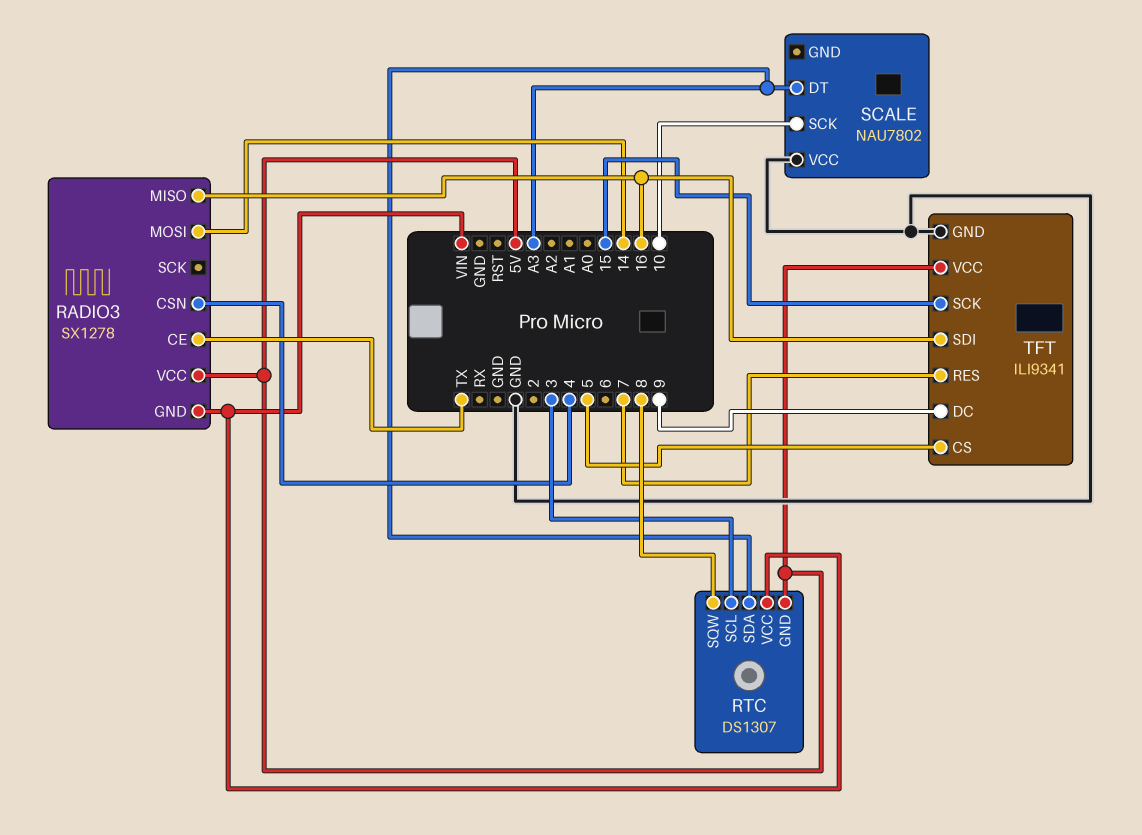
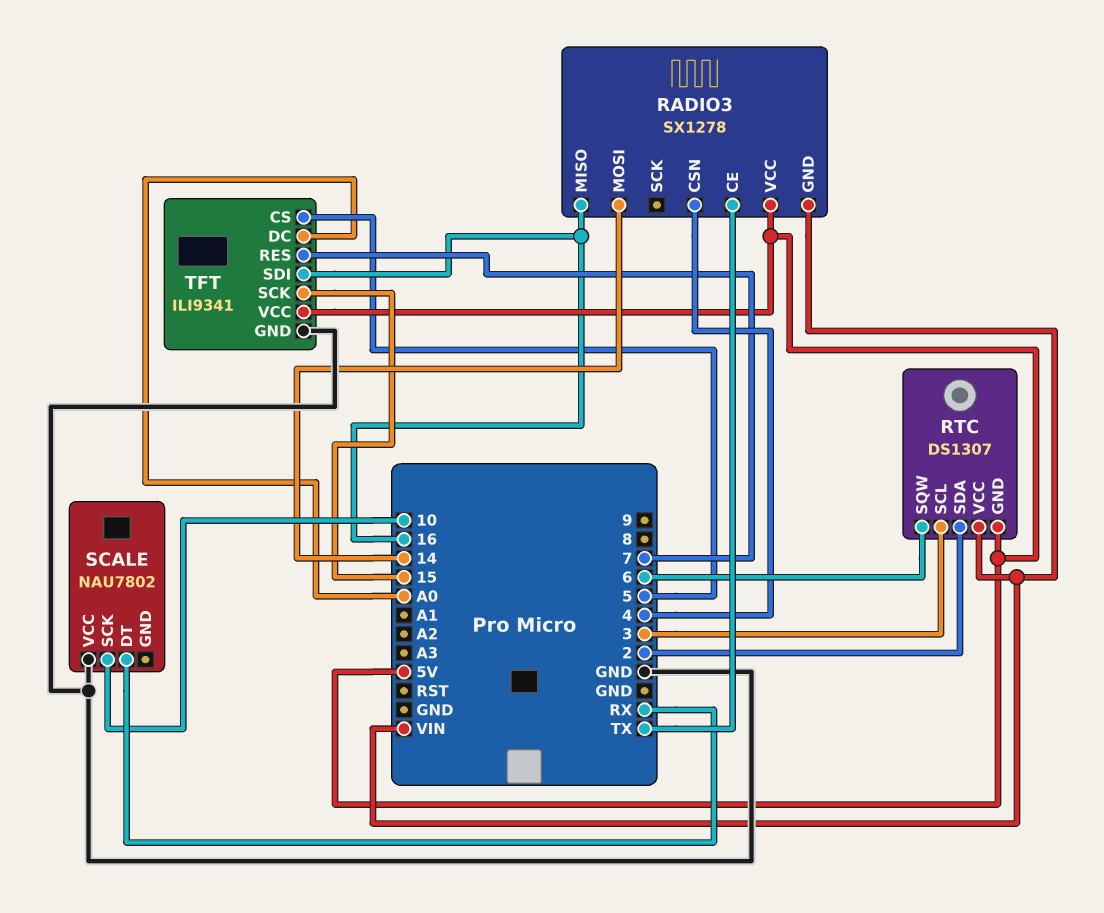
RTC pin SDA: A3 -> 2
RTC pin SQW: 8 -> 6
SCALE pin DT: A3 -> RX
TFT pin DC: 9 -> A0

